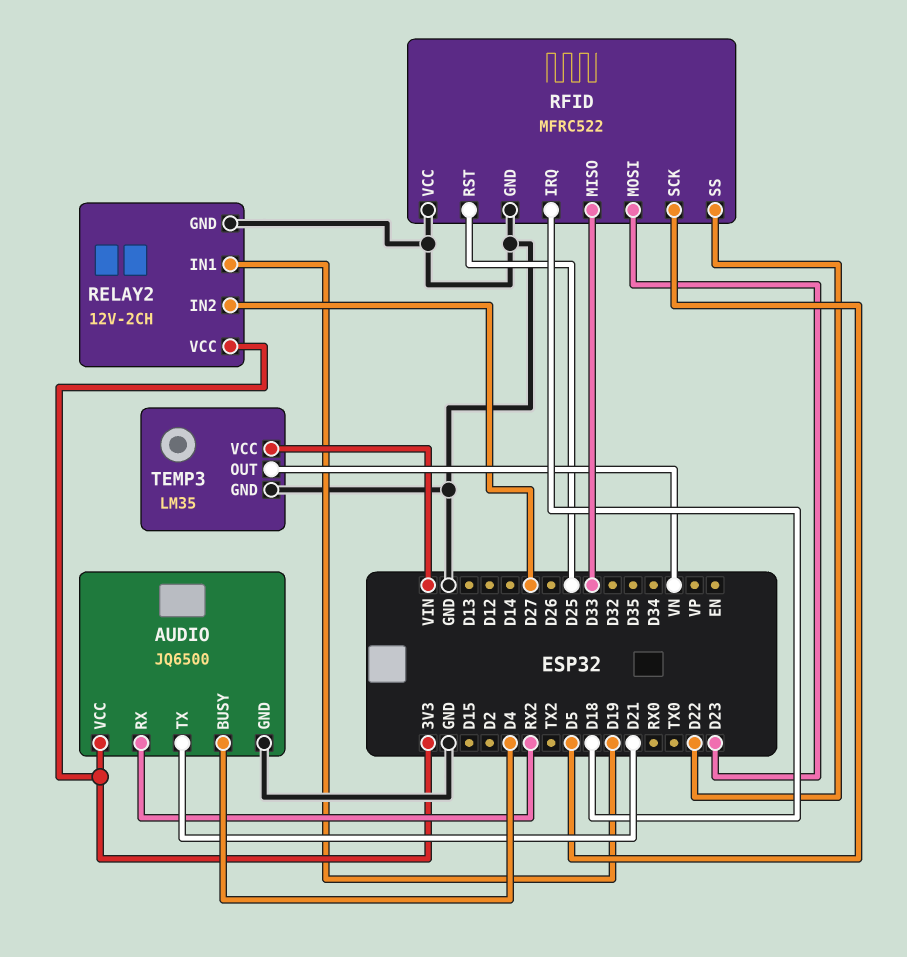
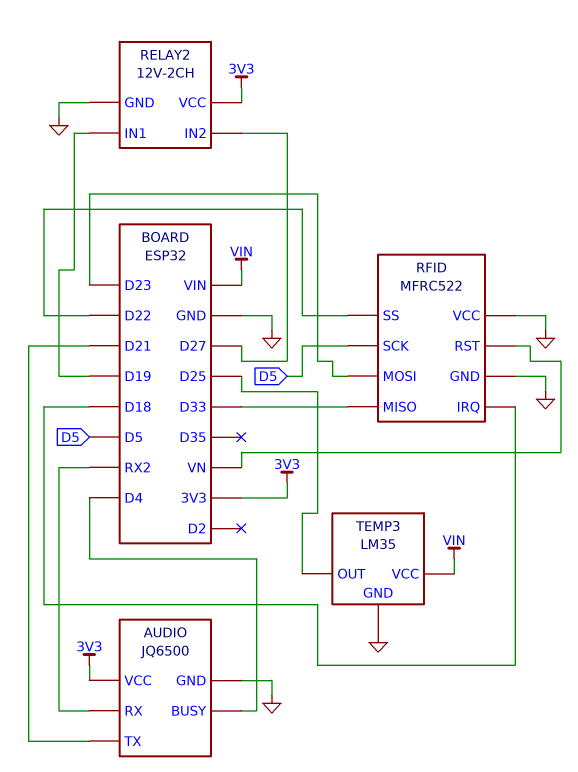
RFID pin RST: D25 -> VN
TEMP3 pin OUT: VN -> D25

